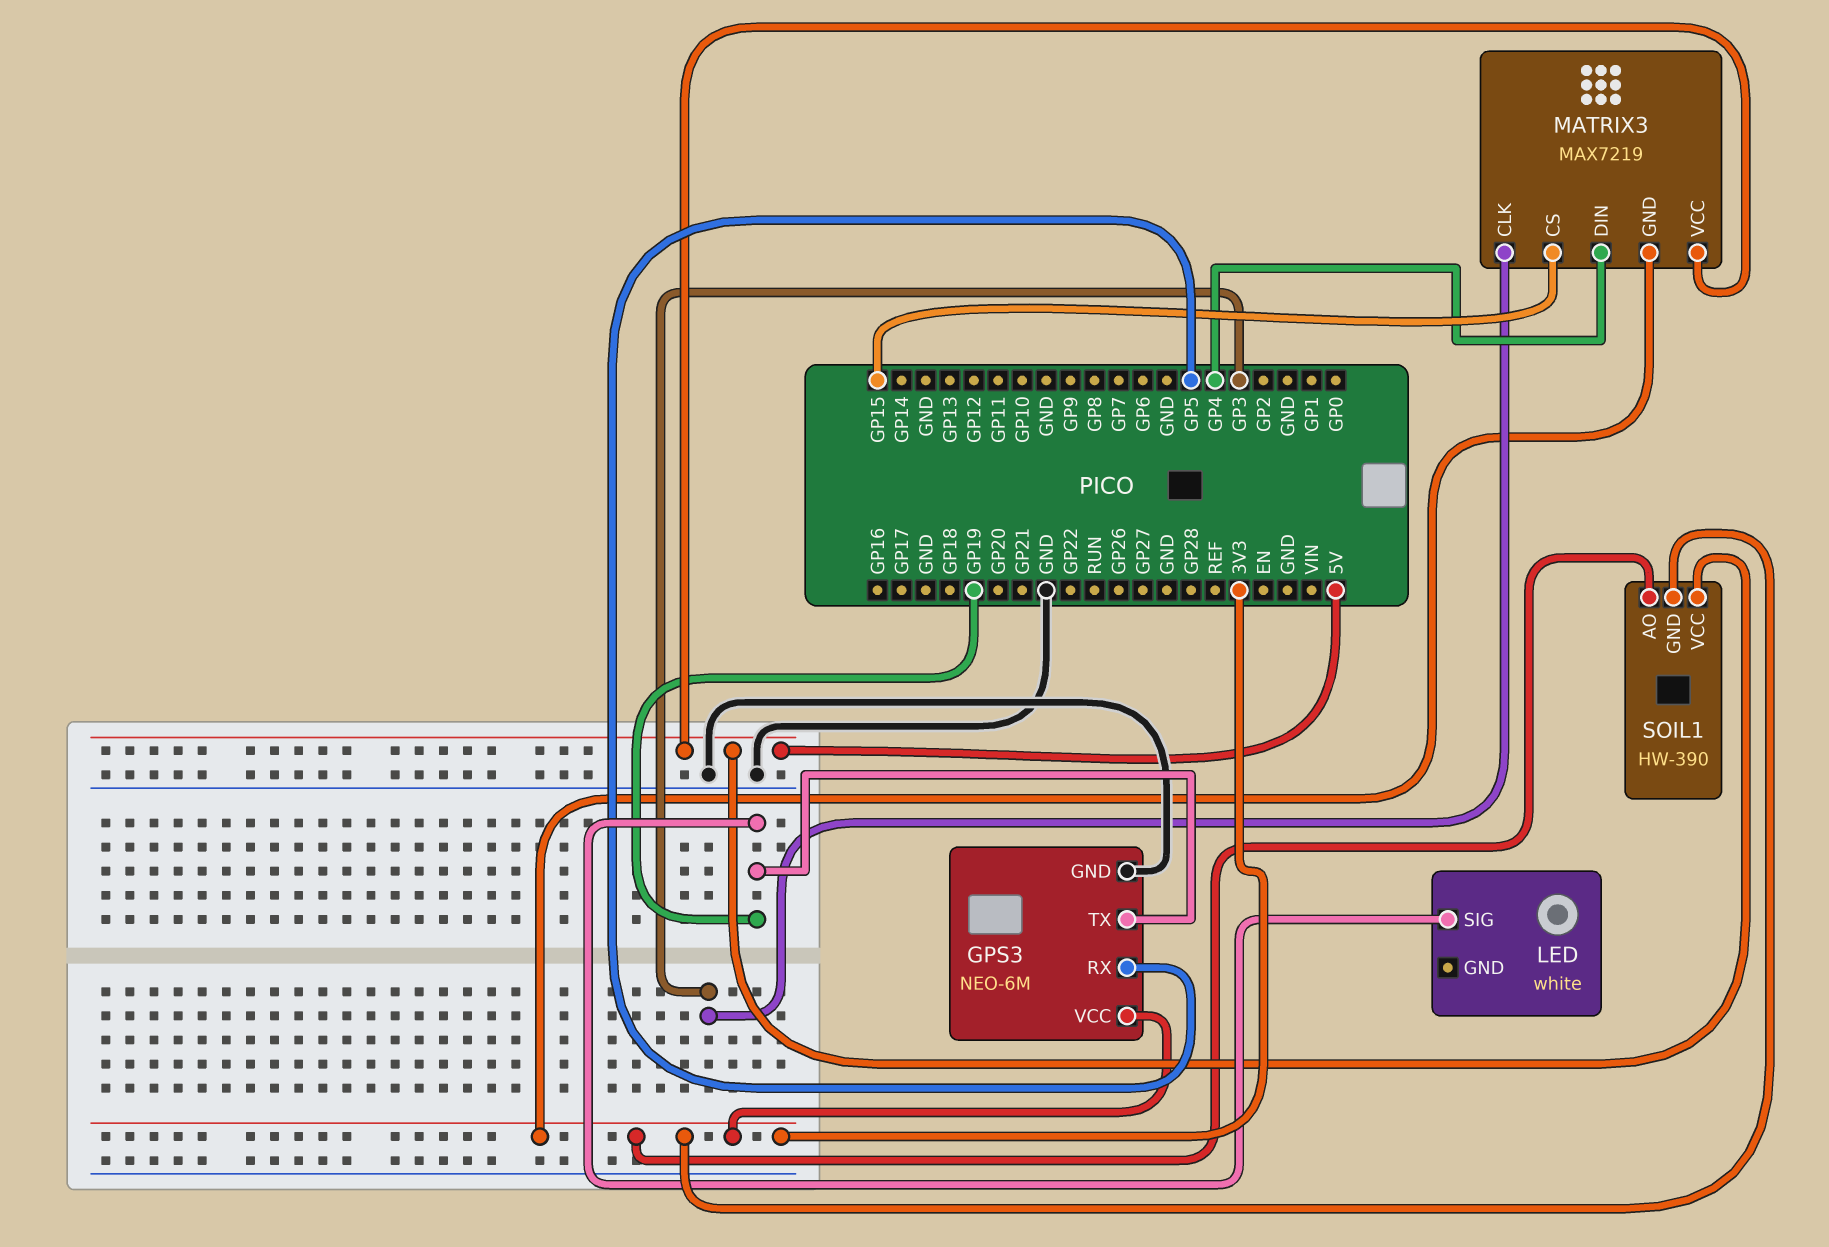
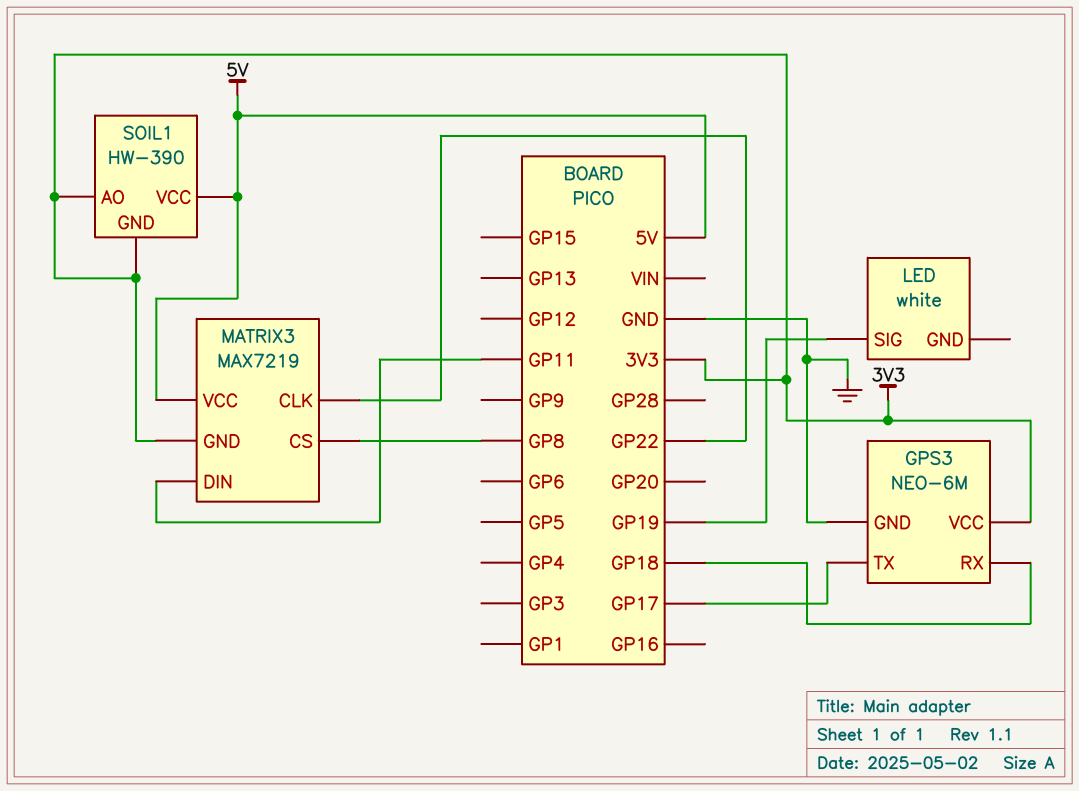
GPS3 pin RX: GP5 -> GP18
GPS3 pin TX: GP19 -> GP17
MATRIX3 pin CLK: GP3 -> GP22
MATRIX3 pin CS: GP15 -> GP8
MATRIX3 pin DIN: GP4 -> GP11

